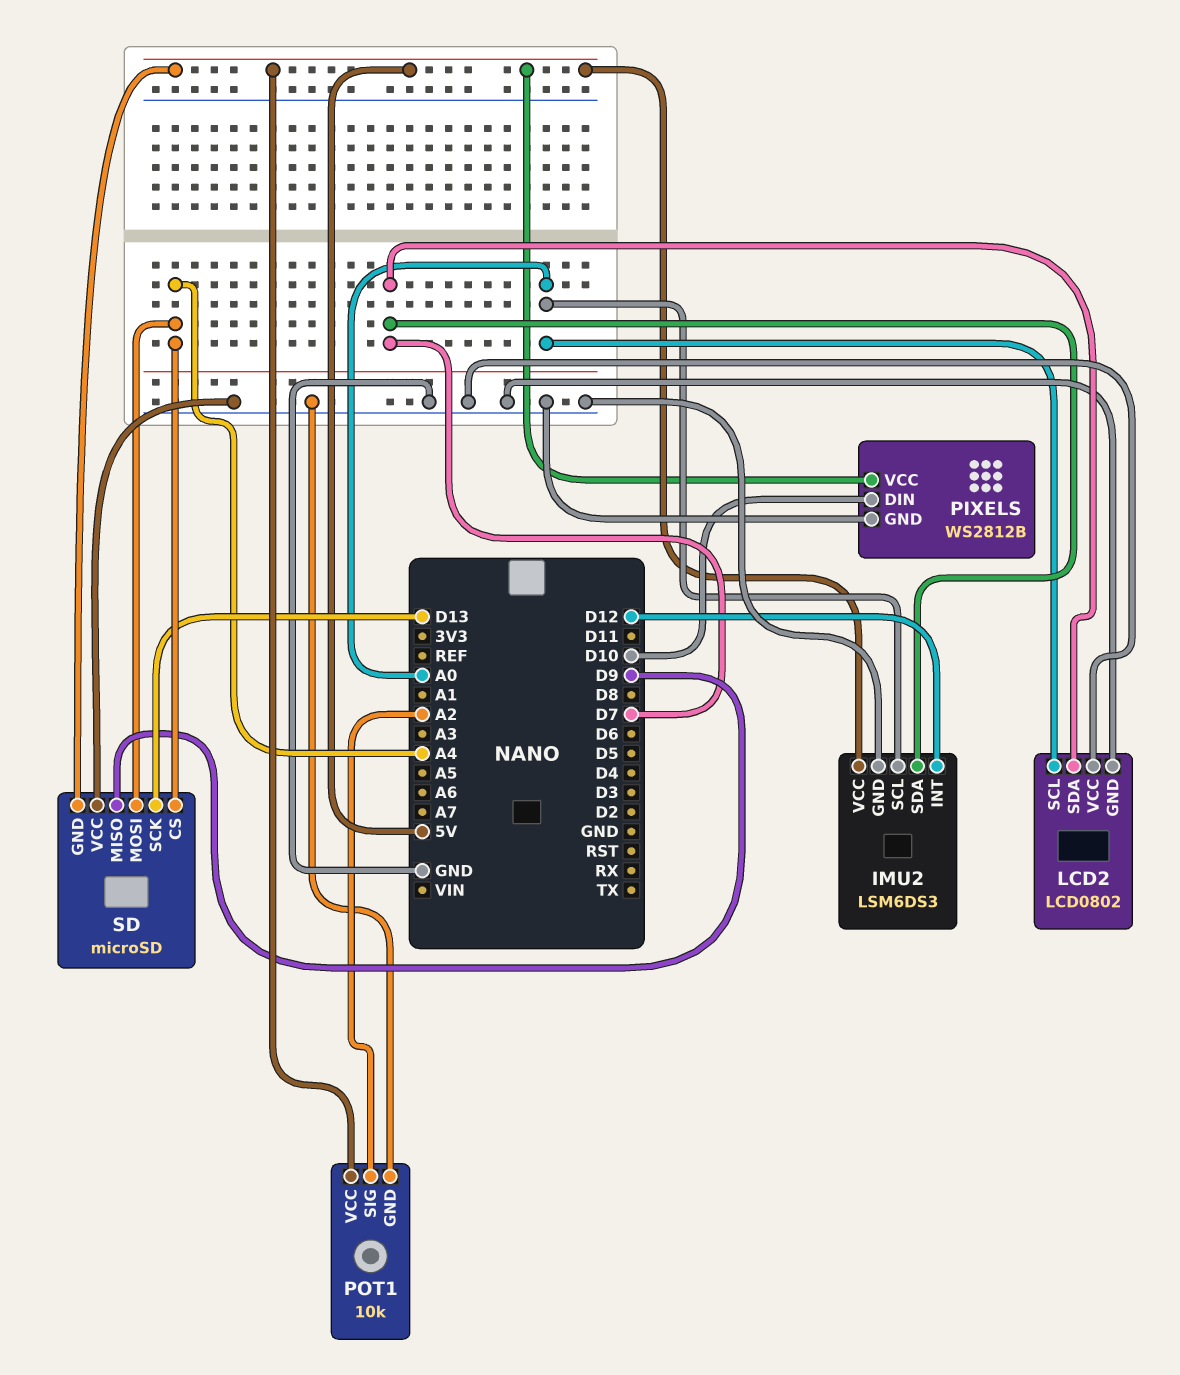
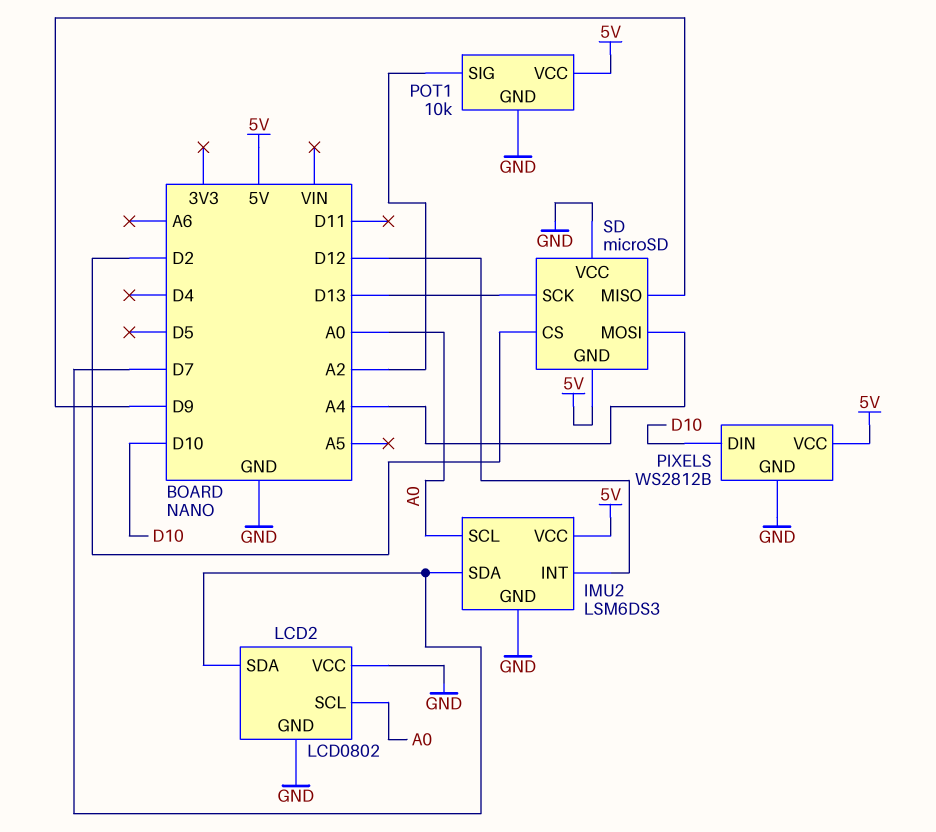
SD pin CS: A4 -> D2

